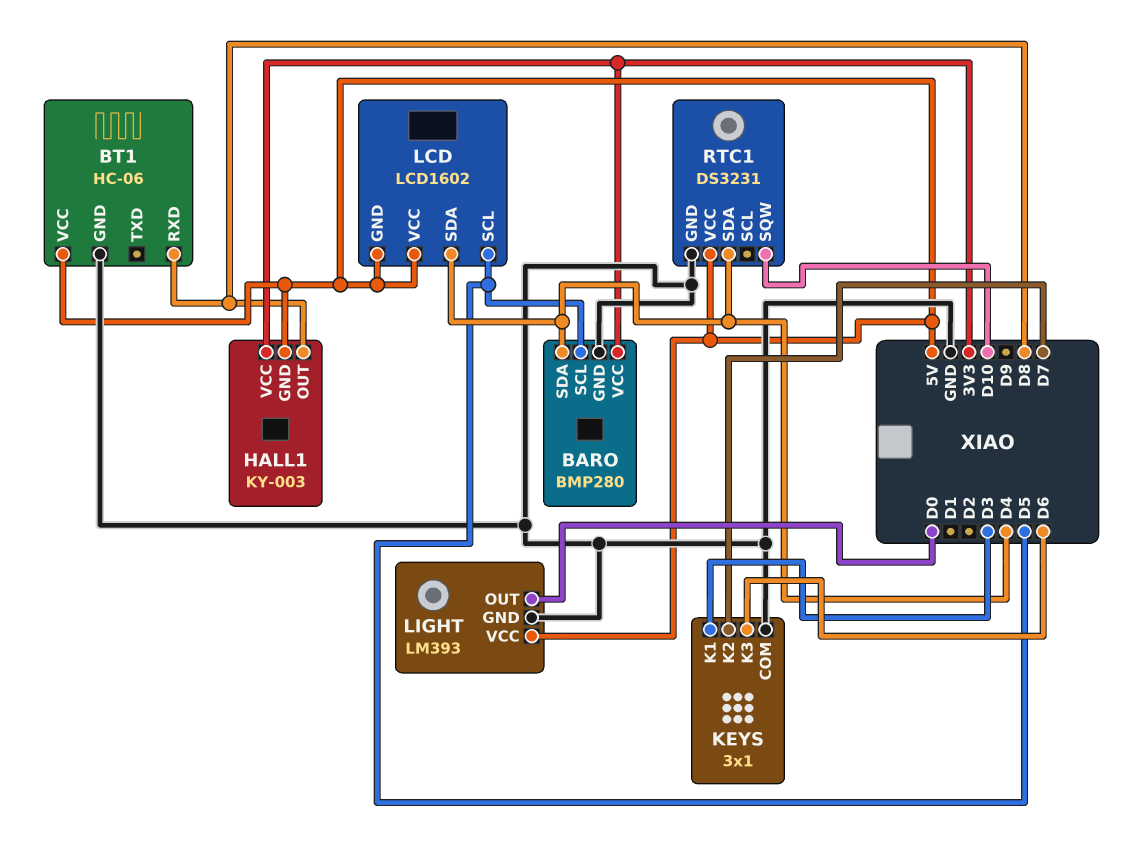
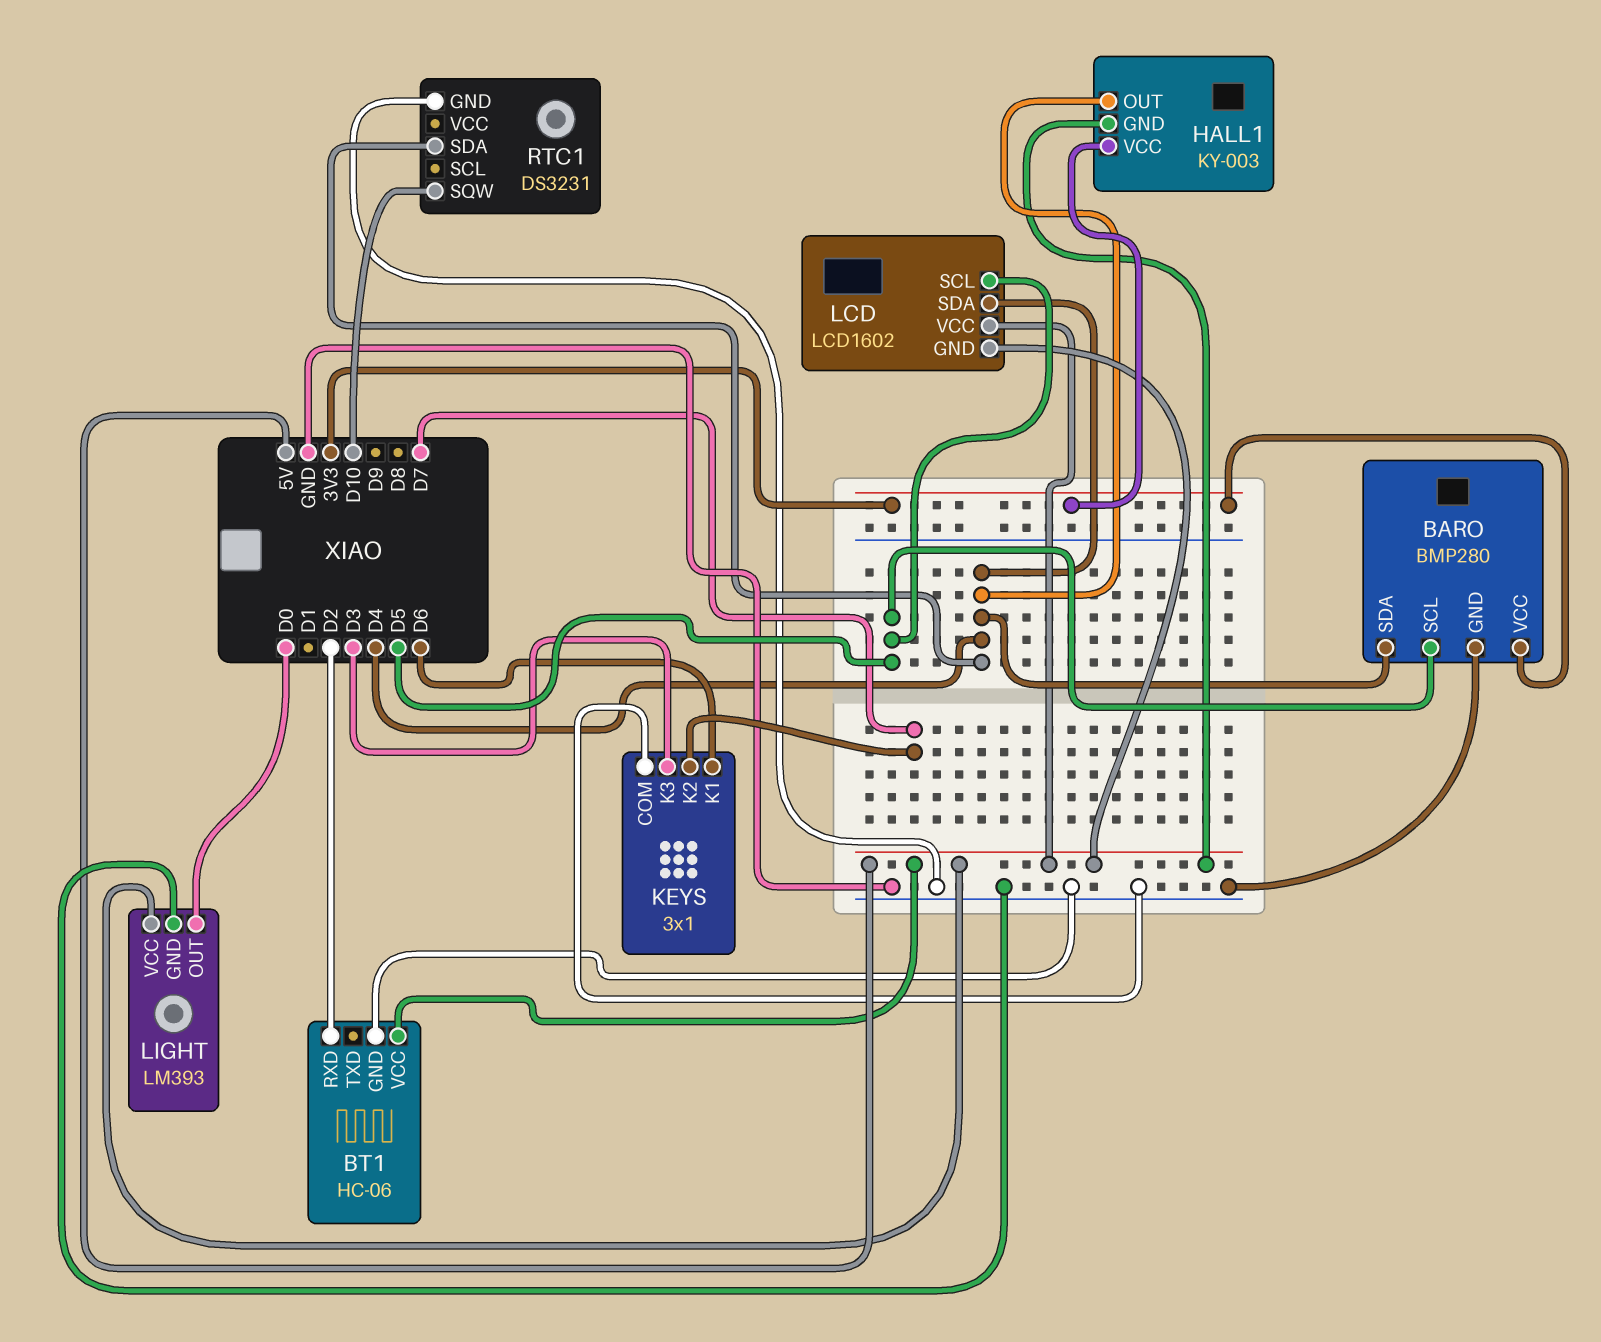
BT1 pin RXD: D8 -> D2
HALL1 pin OUT: D8 -> D4
KEYS pin K1: D3 -> D6
KEYS pin K3: D6 -> D3
RTC1 pin VCC: 5V -> none

